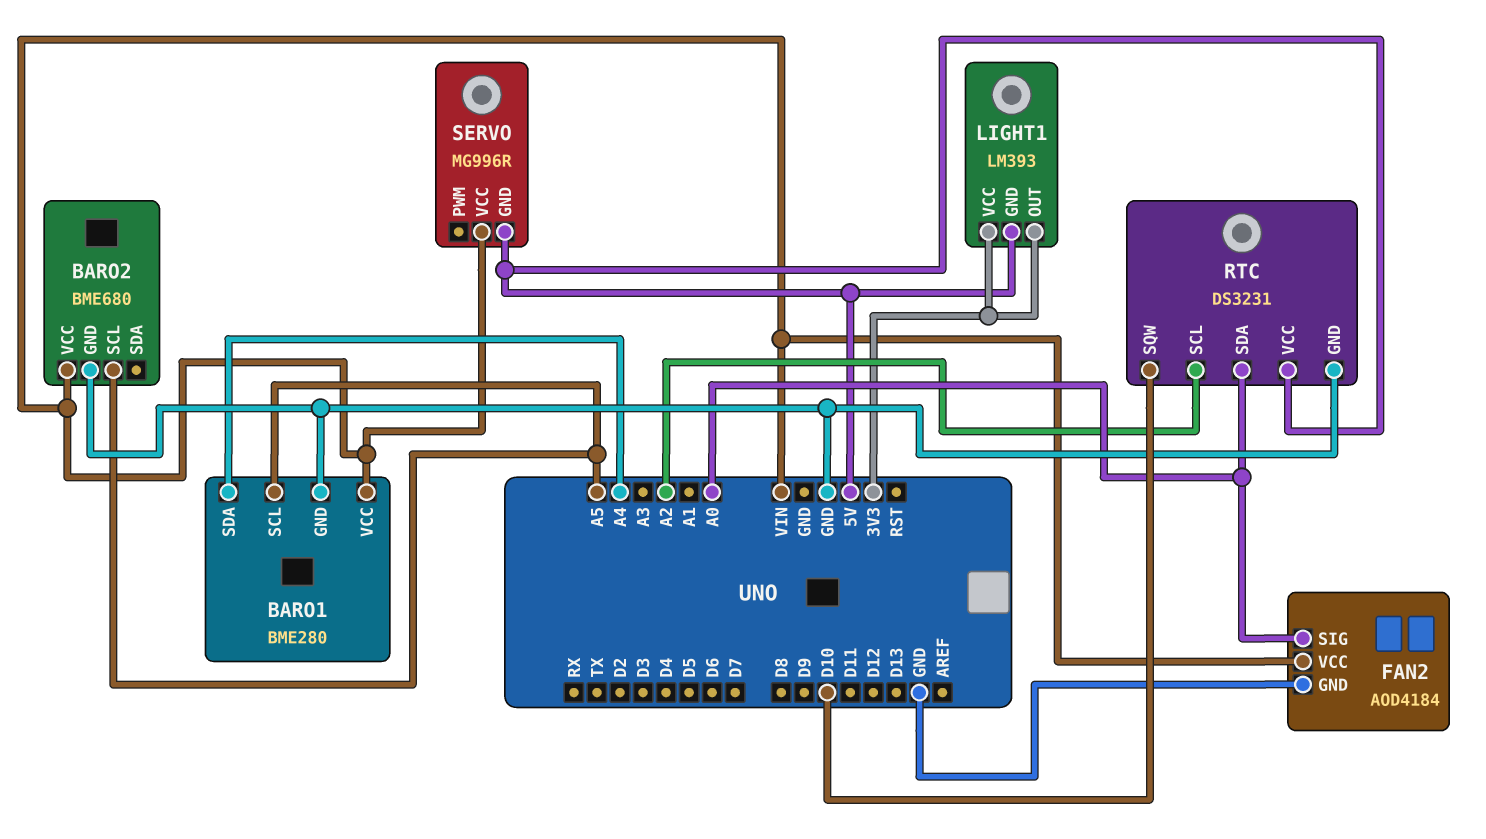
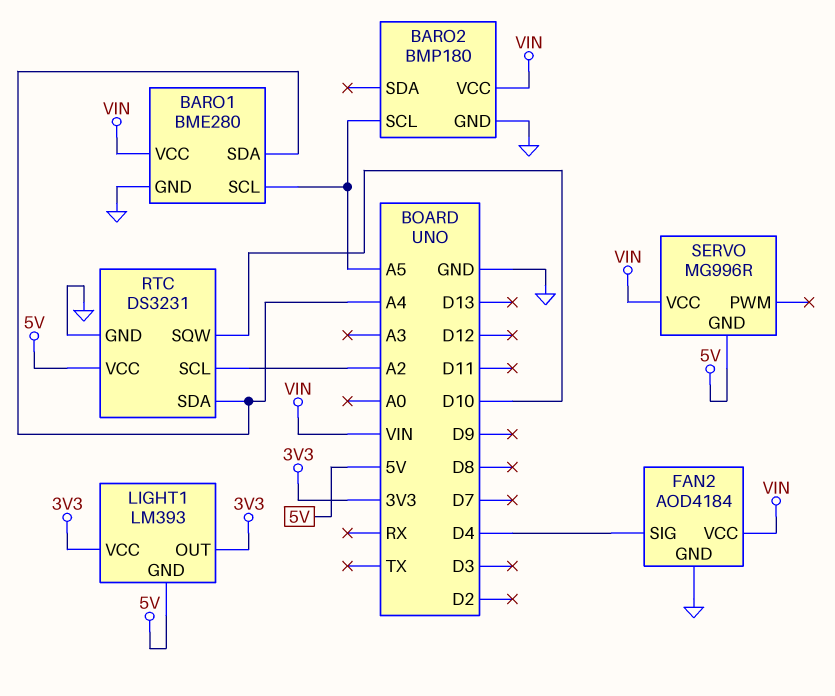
BARO2: BME680 -> BMP180
FAN2 pin SIG: A0 -> D4
RTC pin SDA: A0 -> A4

